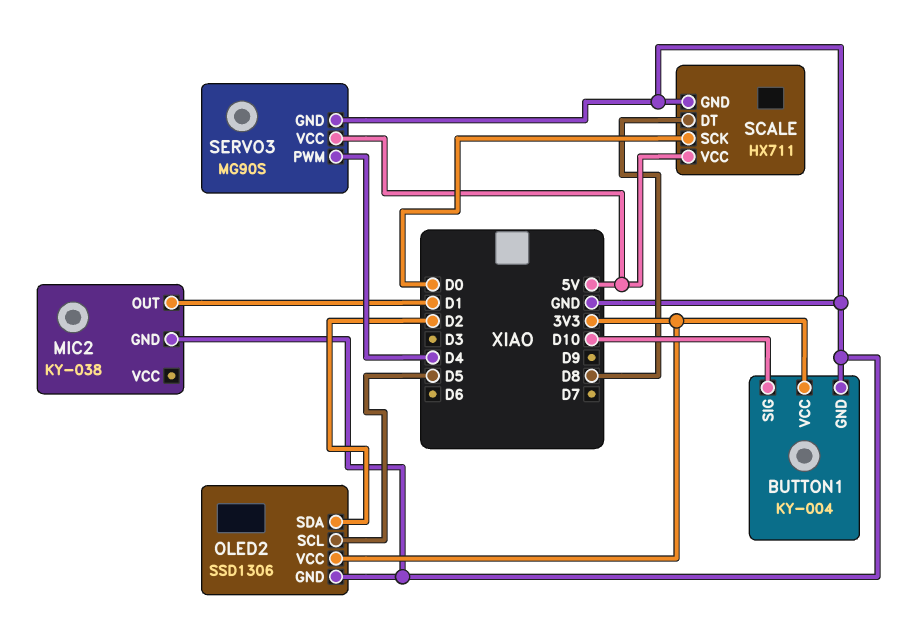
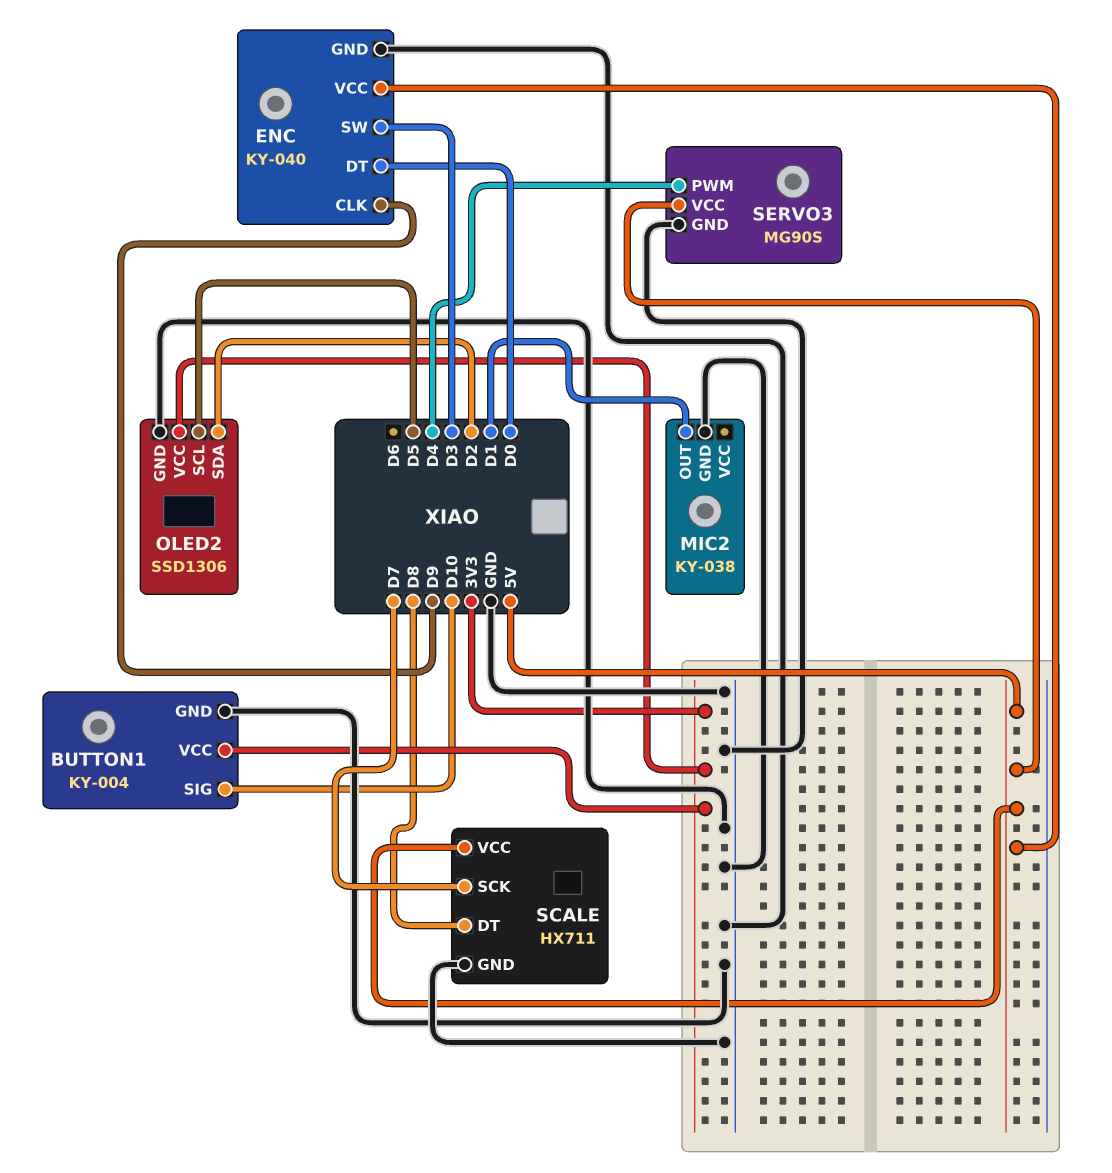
ENC: none -> KY-040
ENC pin CLK: none -> D9
ENC pin DT: none -> D0
ENC pin GND: none -> GND
ENC pin SW: none -> D3
ENC pin VCC: none -> 5V
SCALE pin SCK: D0 -> D7

